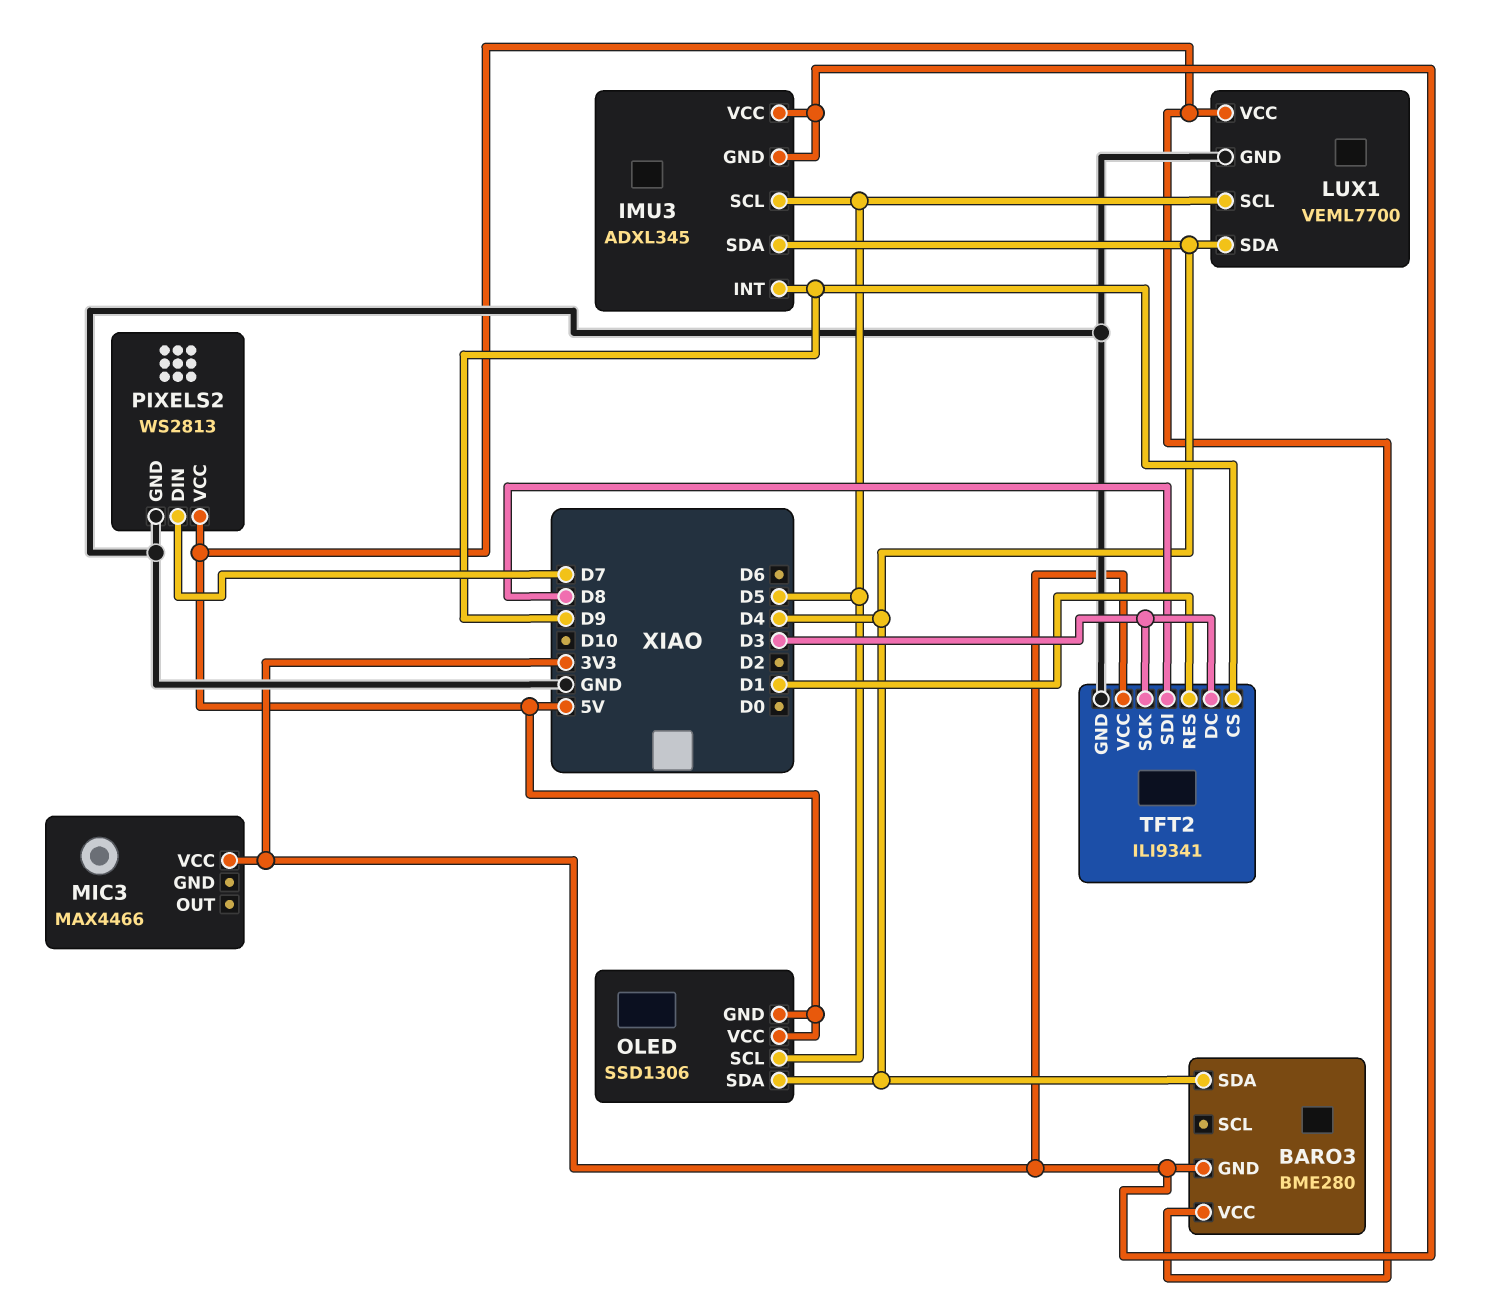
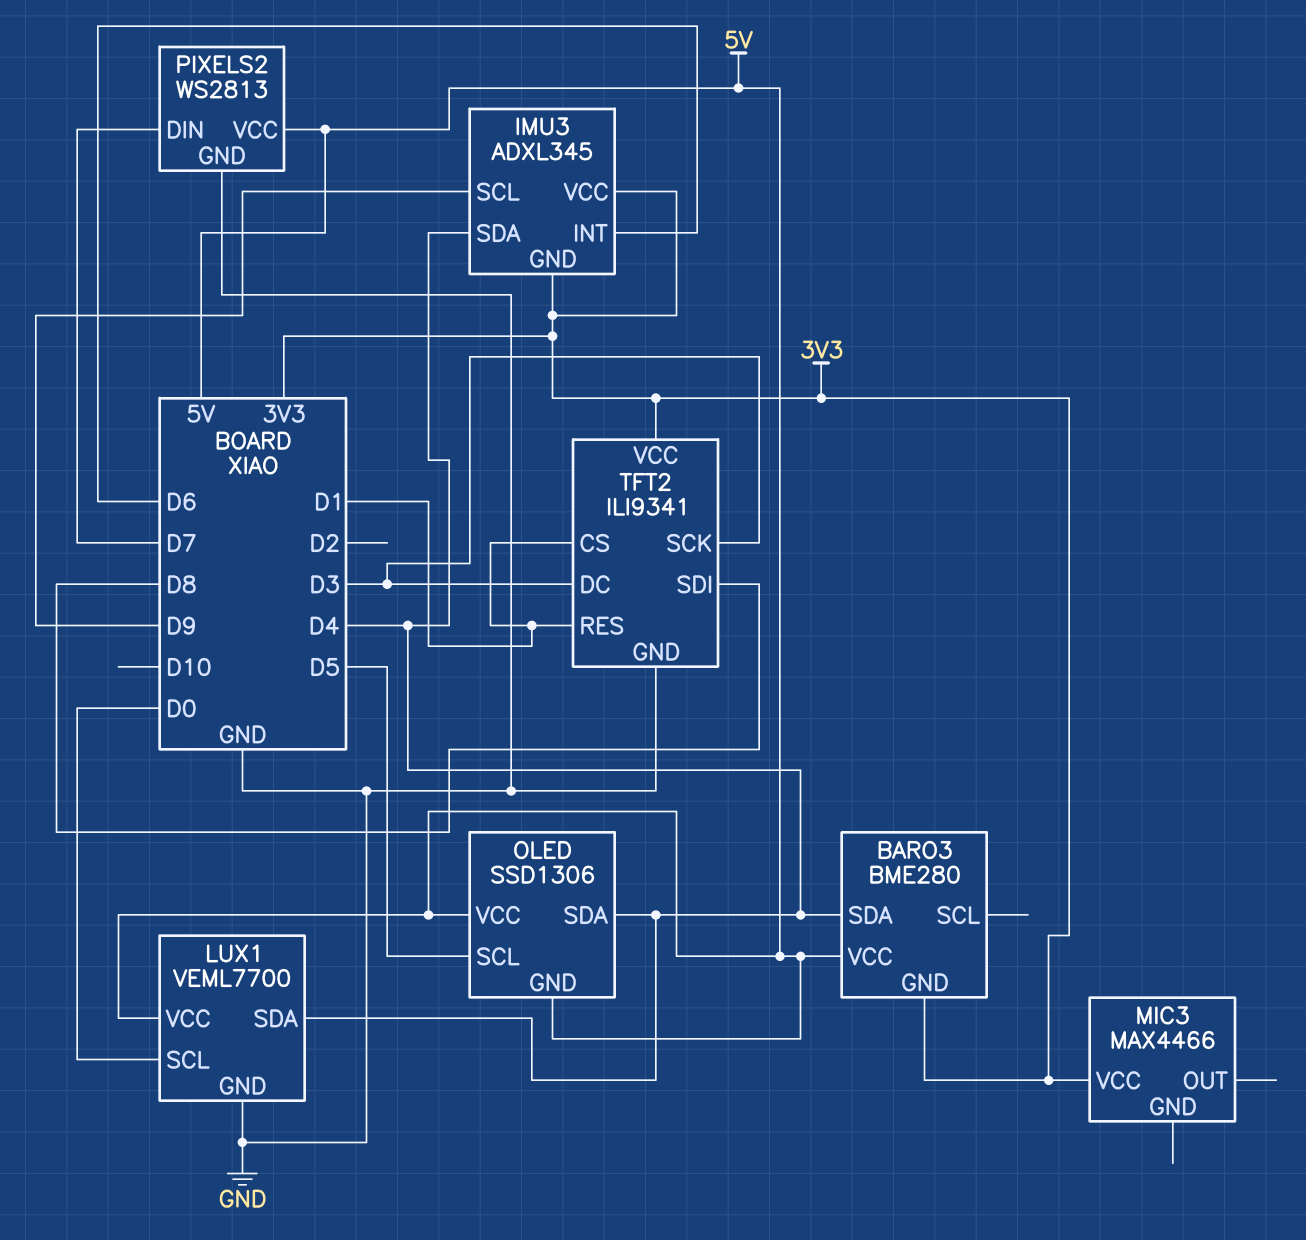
IMU3 pin INT: D9 -> D6
IMU3 pin SCL: D5 -> D9
LUX1 pin SCL: D5 -> D0
TFT2 pin CS: D9 -> D1

